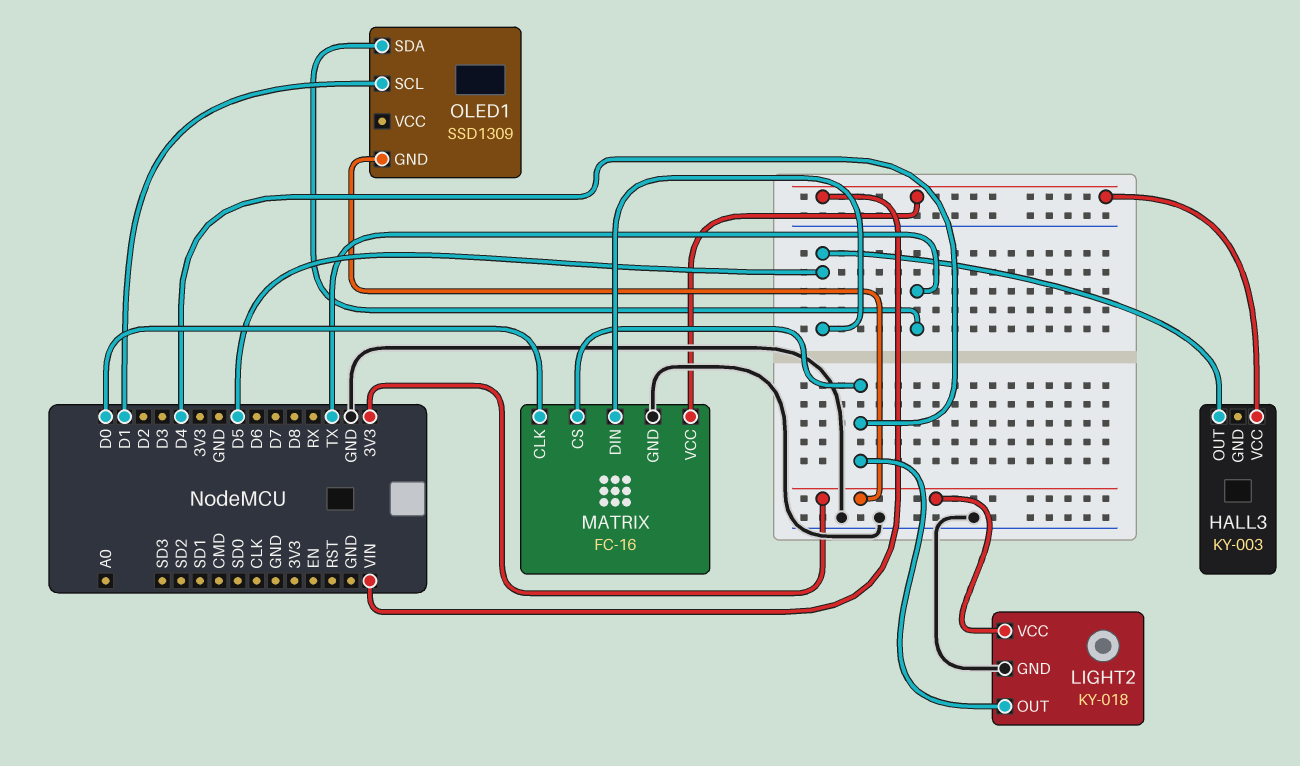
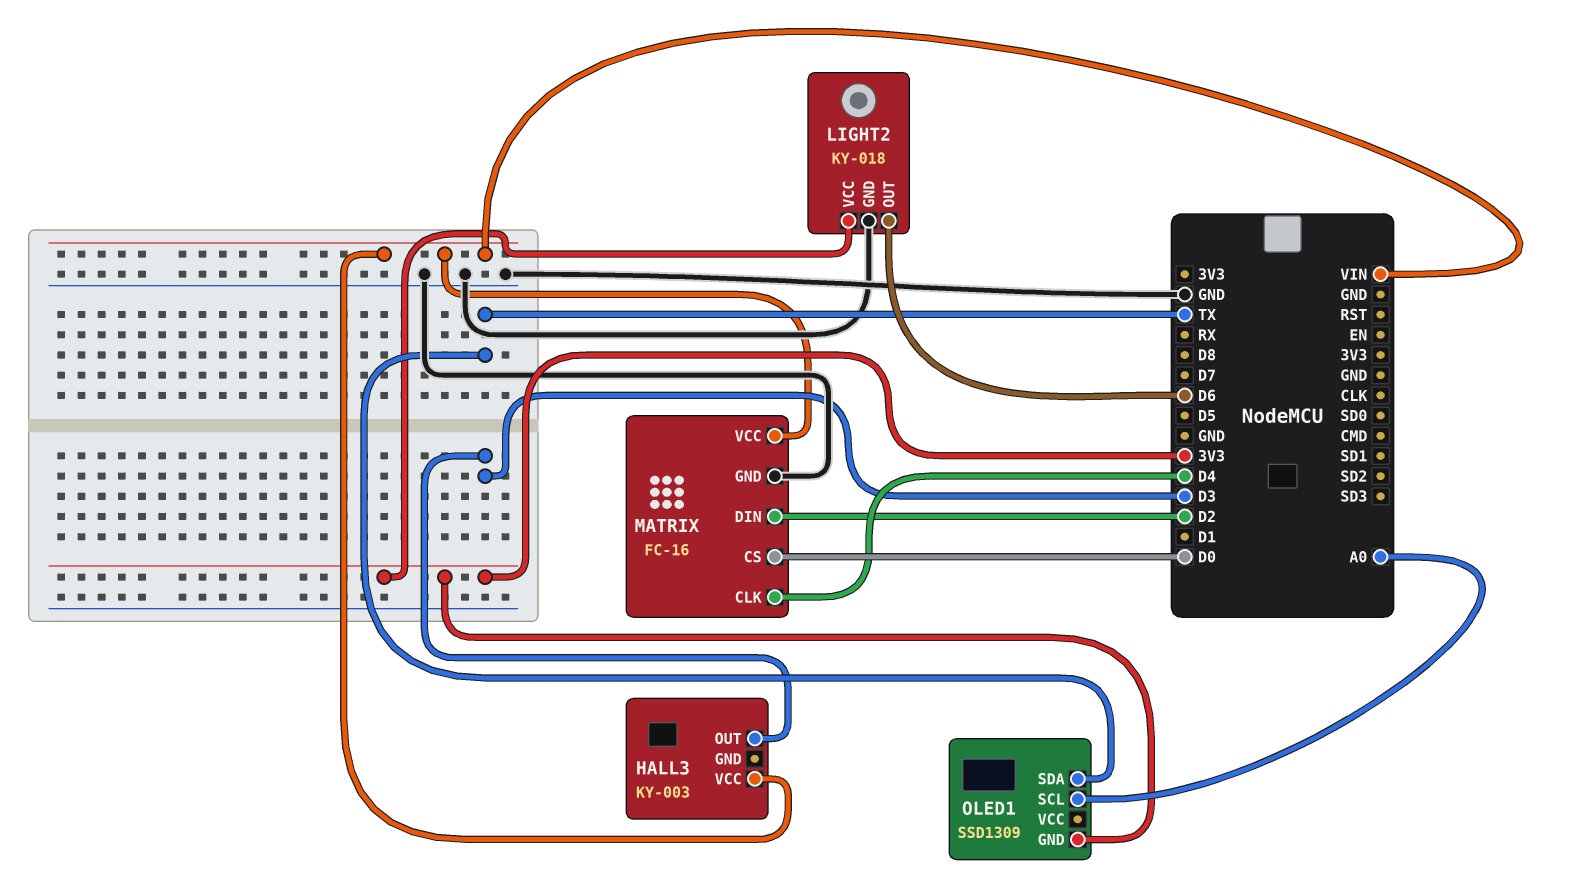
HALL3 pin OUT: D5 -> D3
LIGHT2 pin OUT: D4 -> D6
MATRIX pin CLK: D0 -> D4
MATRIX pin CS: D4 -> D0
MATRIX pin DIN: D5 -> D2
OLED1 pin SCL: D1 -> A0

